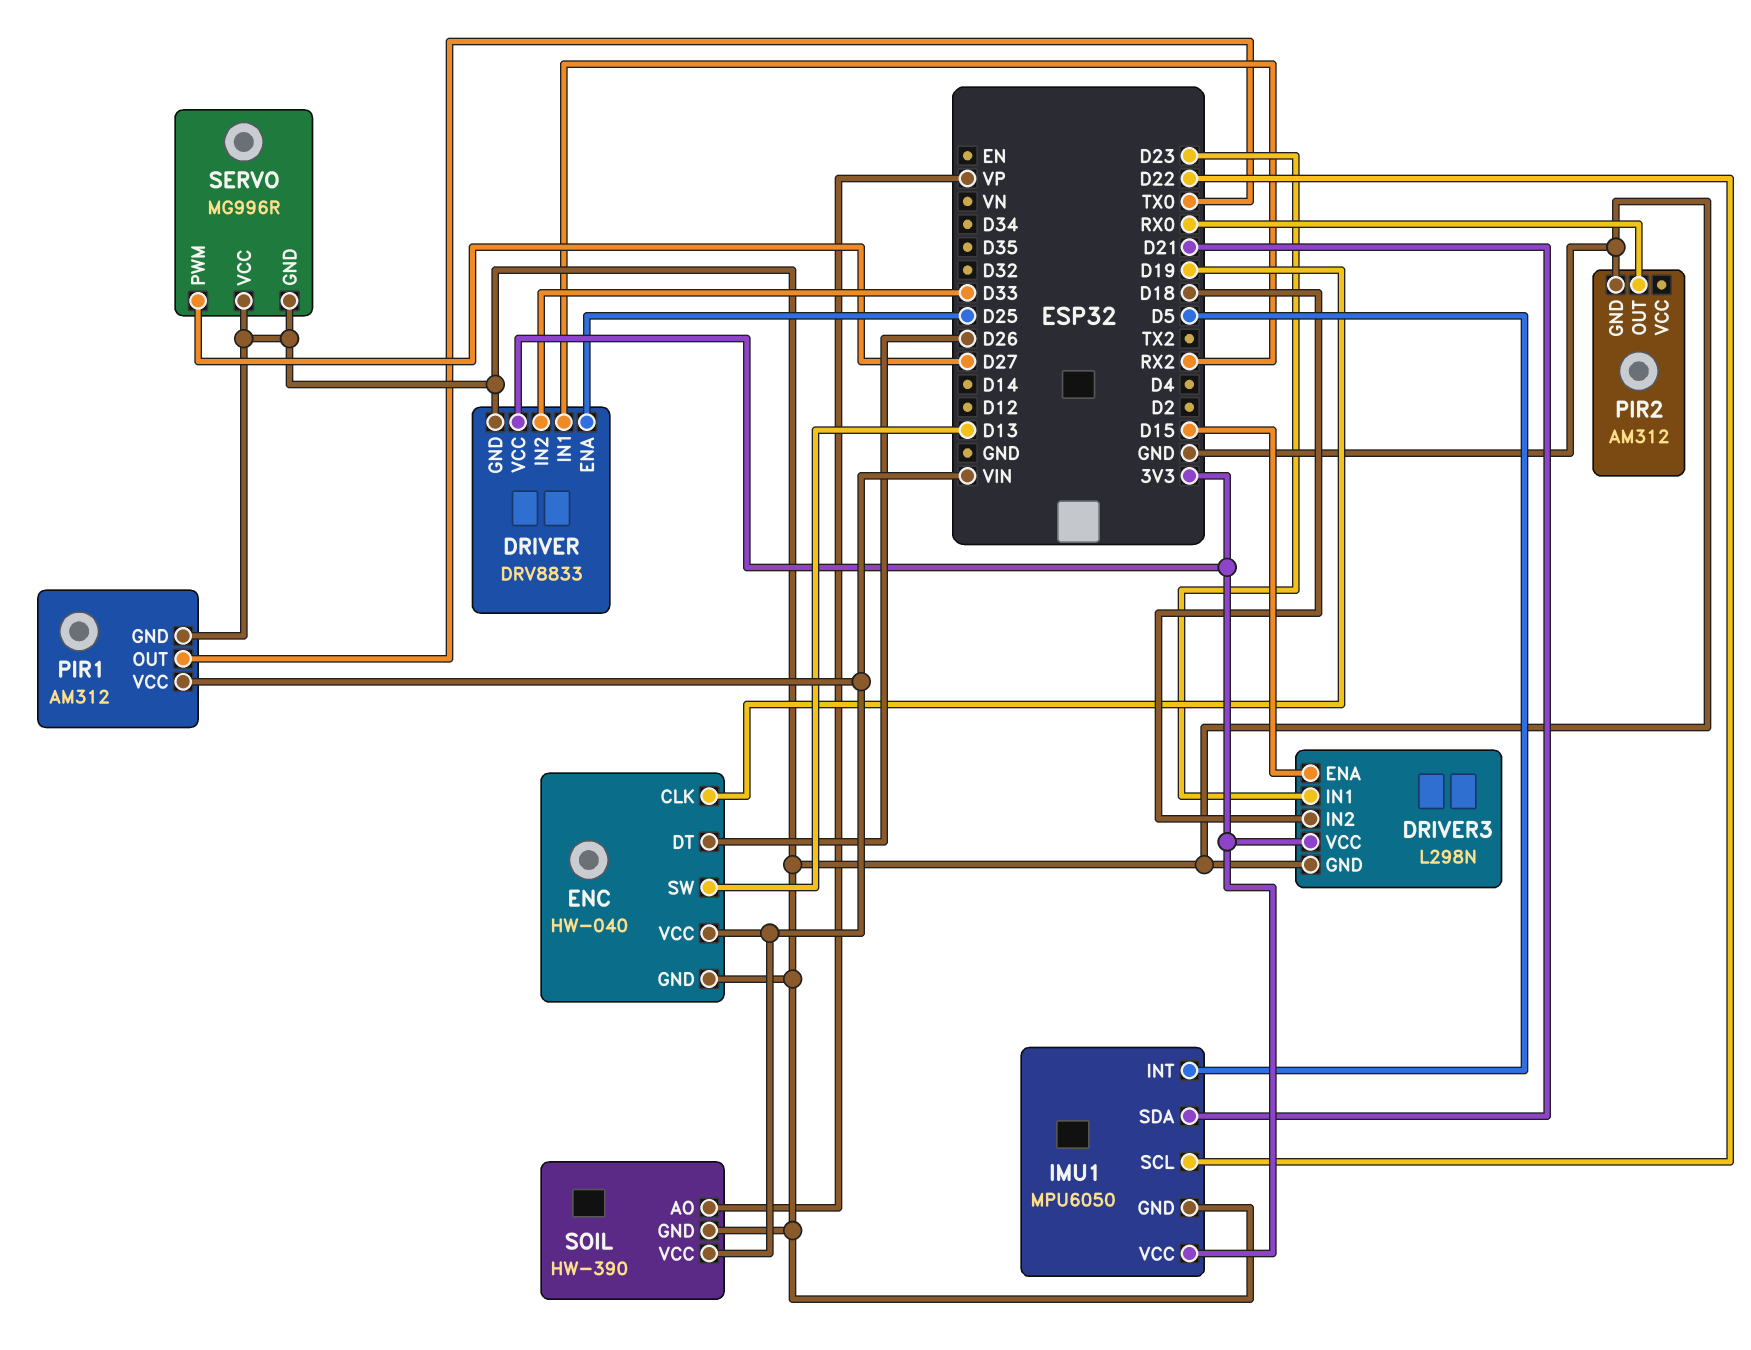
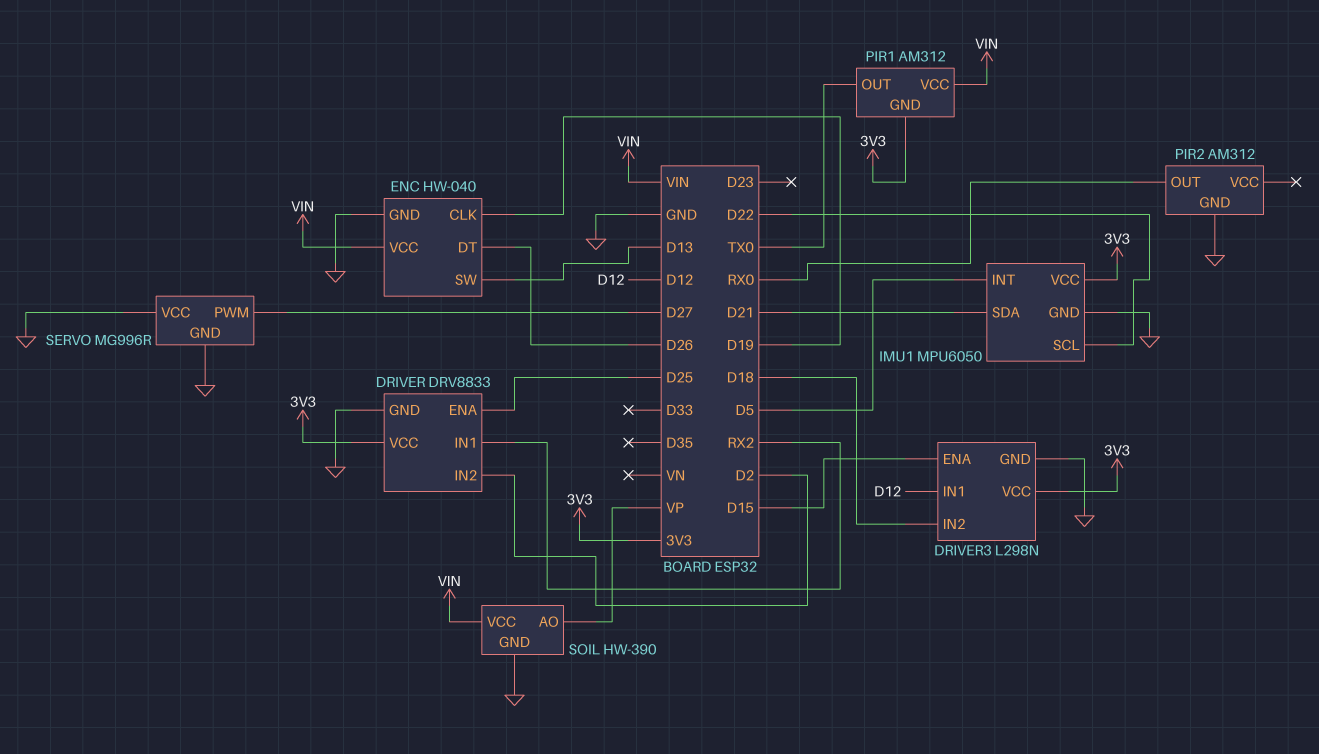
DRIVER pin IN2: D33 -> D2
DRIVER3 pin IN1: D23 -> D12
PIR1 pin GND: GND -> 3V3

